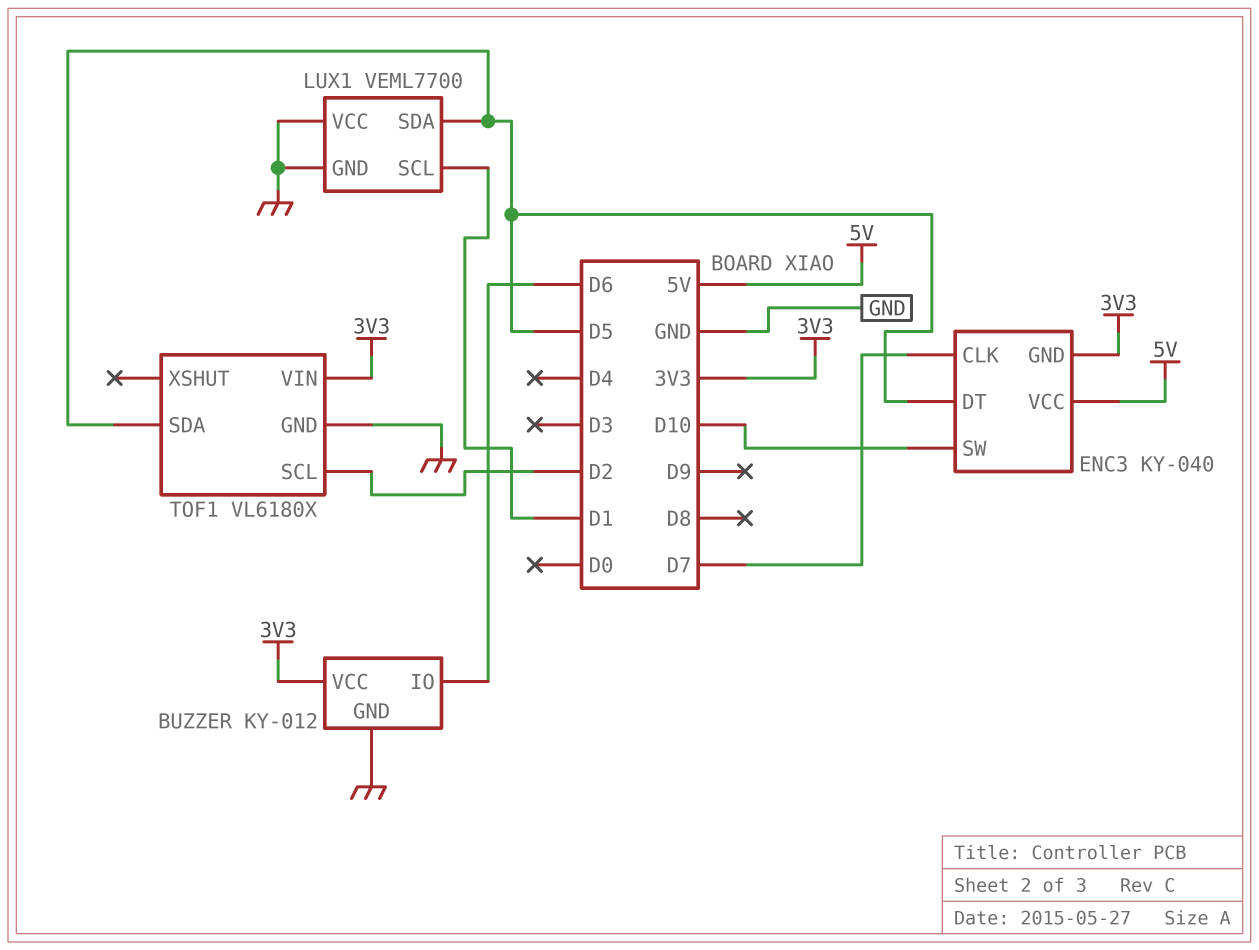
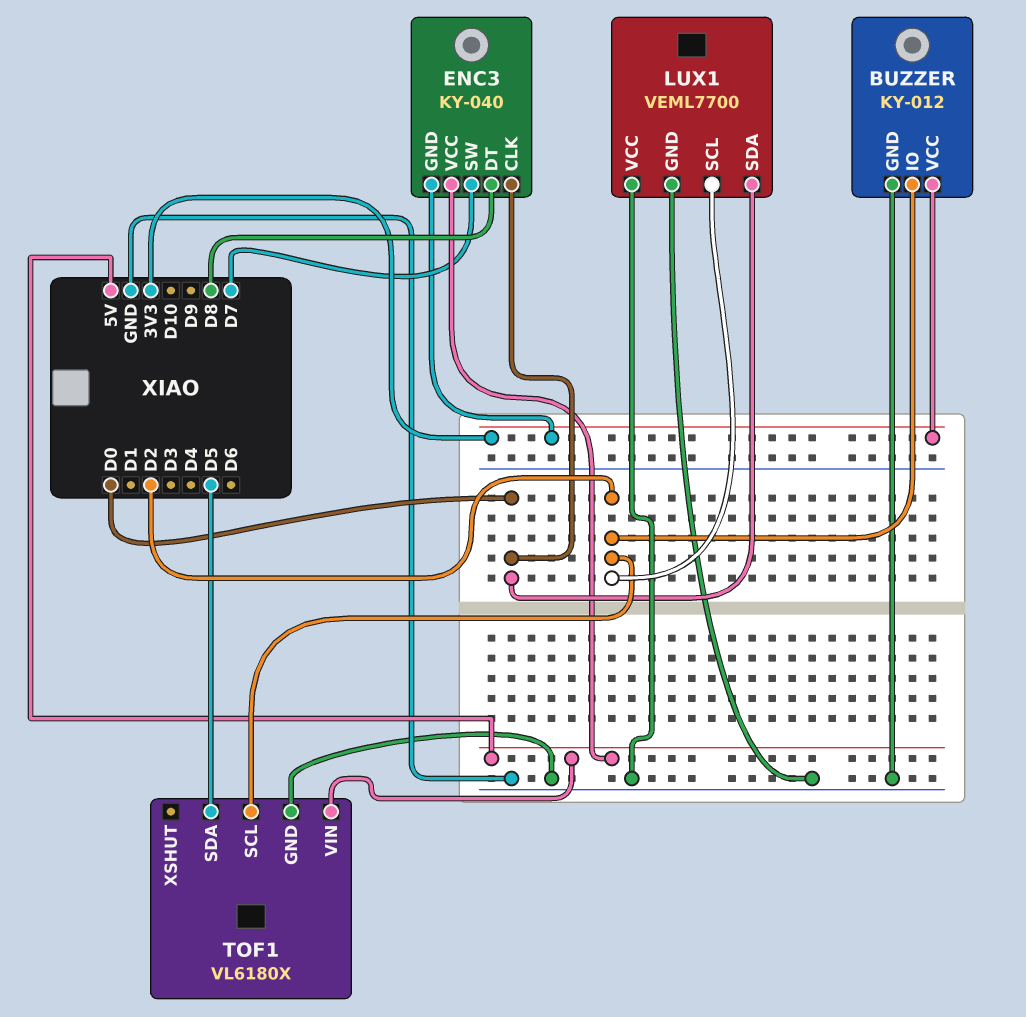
BUZZER pin IO: D6 -> D2
ENC3 pin CLK: D7 -> D0
ENC3 pin DT: D5 -> D8
ENC3 pin SW: D10 -> D7
LUX1 pin SCL: D1 -> D2
LUX1 pin SDA: D5 -> D0
TOF1 pin VIN: 3V3 -> 5V

